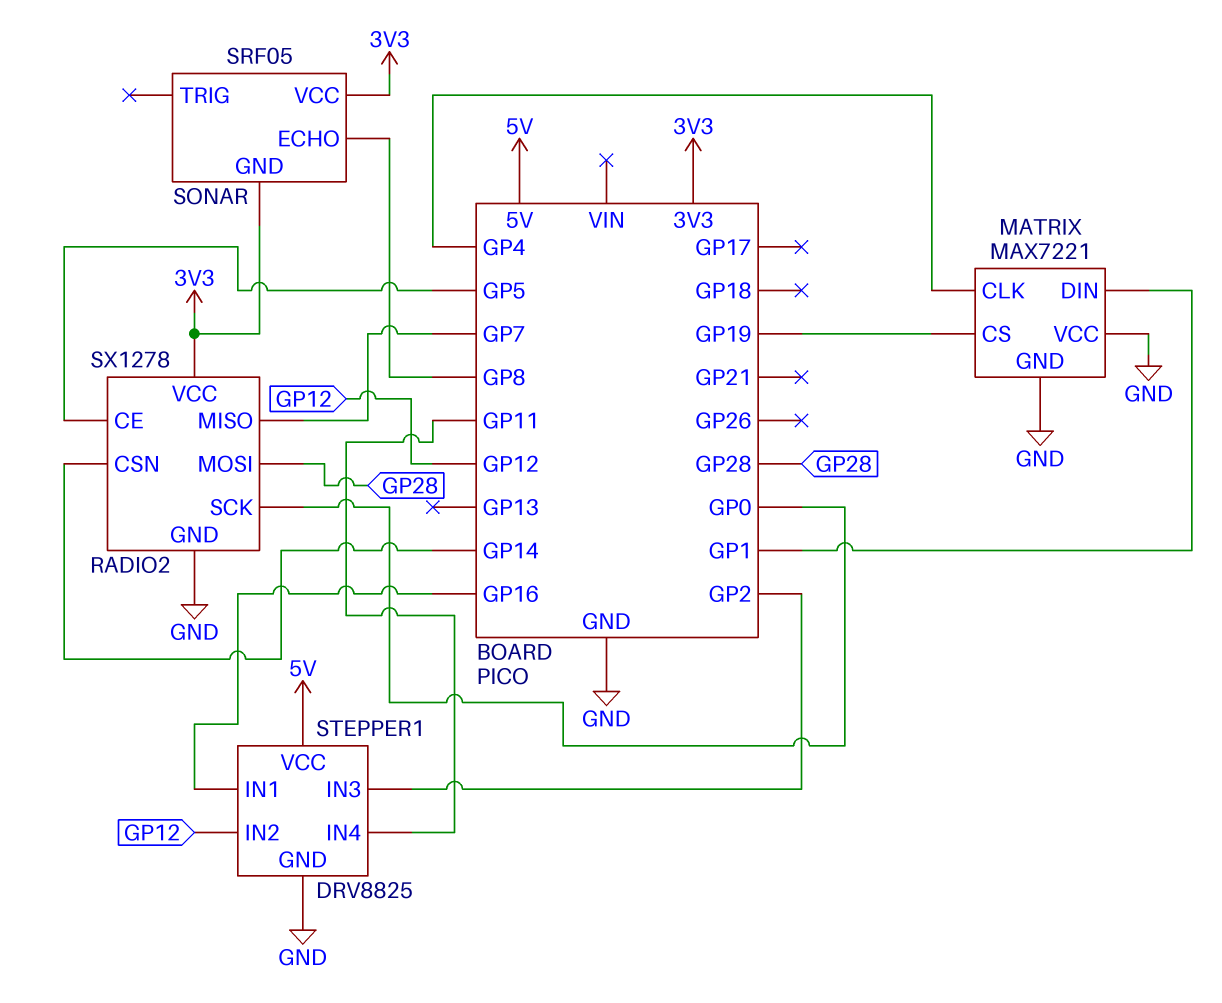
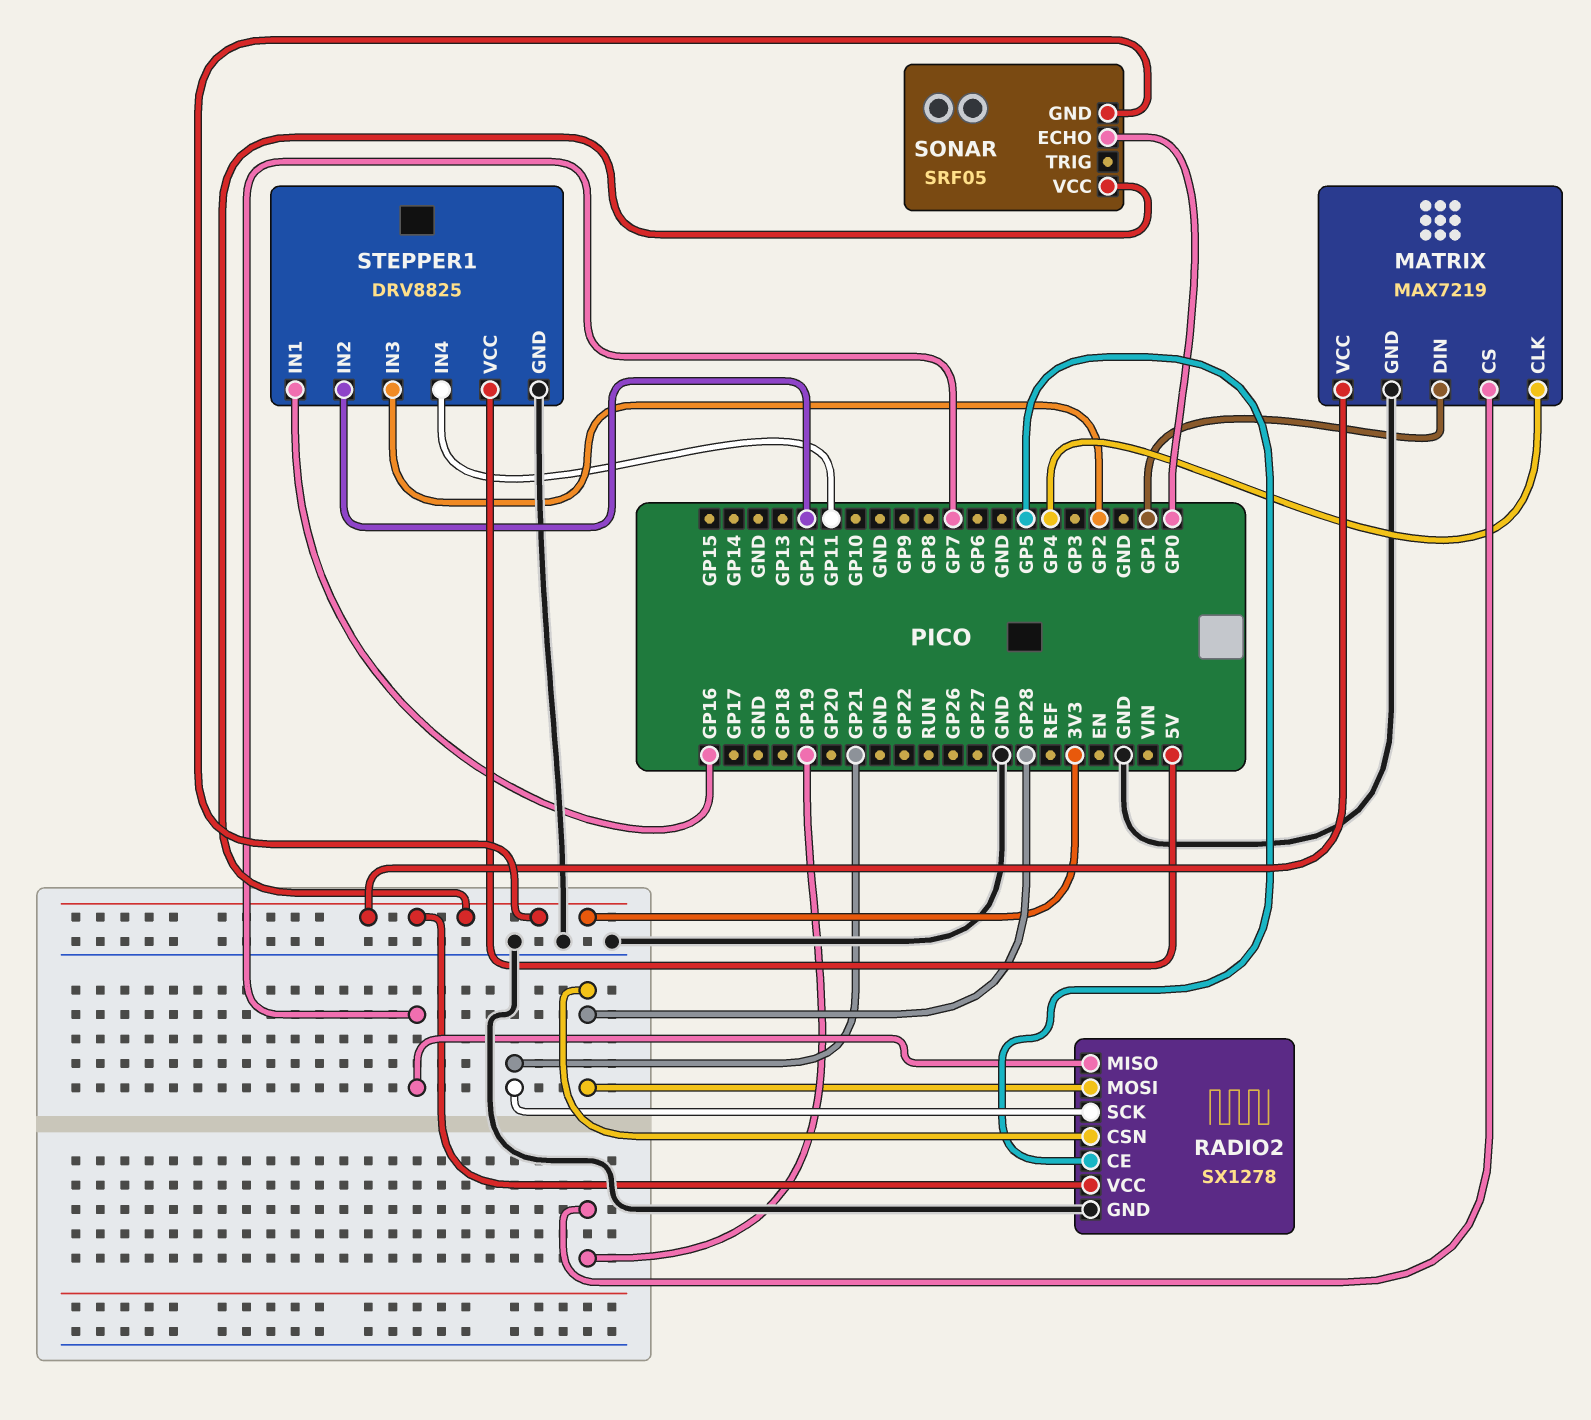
MATRIX: MAX7221 -> MAX7219
MATRIX pin VCC: GND -> 3V3
RADIO2 pin CSN: GP14 -> GP28
RADIO2 pin SCK: GP0 -> GP21
SONAR pin ECHO: GP8 -> GP0

